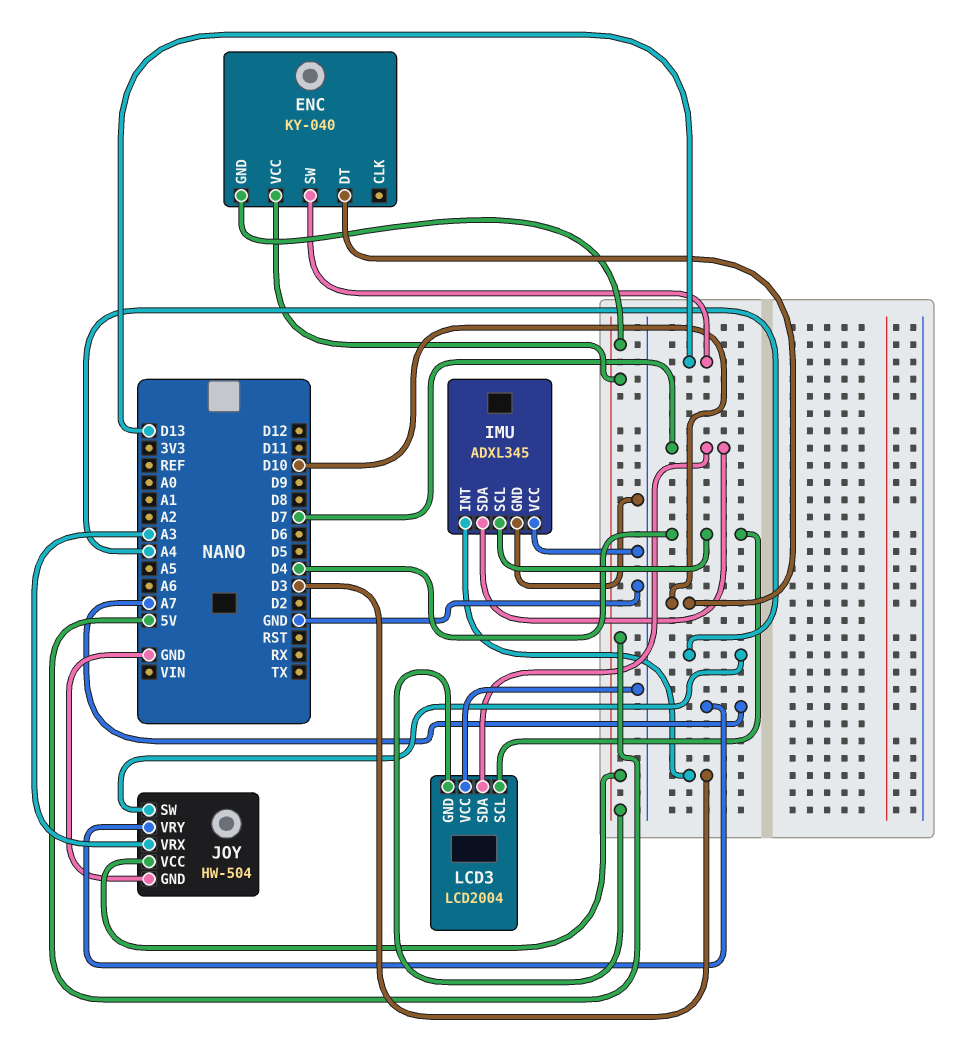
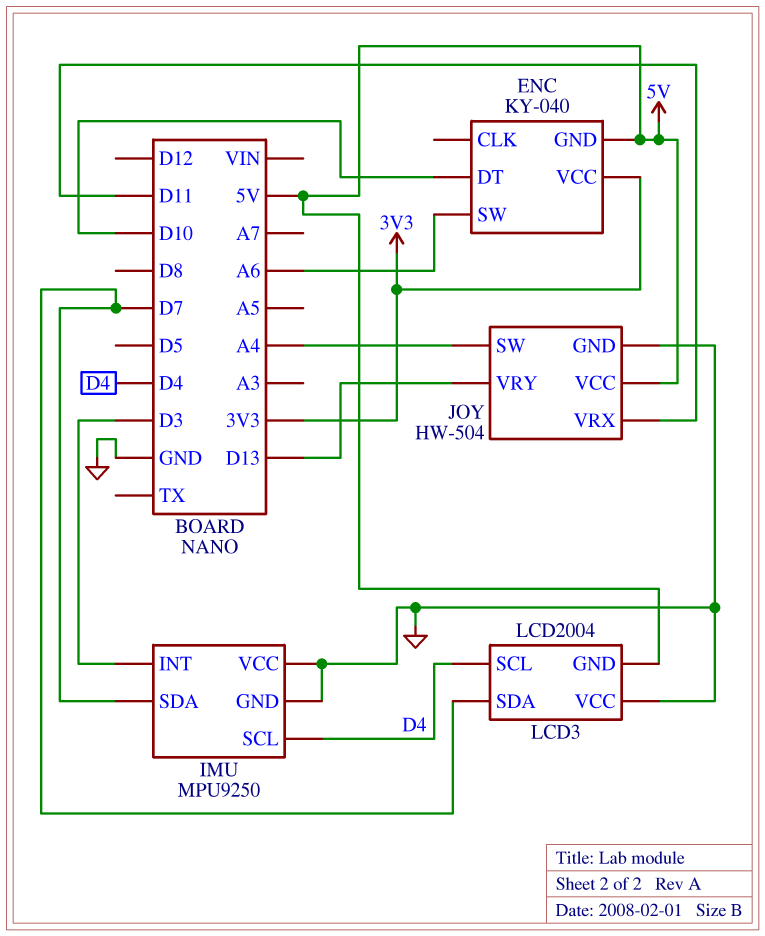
ENC pin SW: D13 -> A6
ENC pin VCC: 5V -> 3V3
IMU: ADXL345 -> MPU9250
JOY pin VRX: A3 -> D11
JOY pin VRY: A7 -> D13

